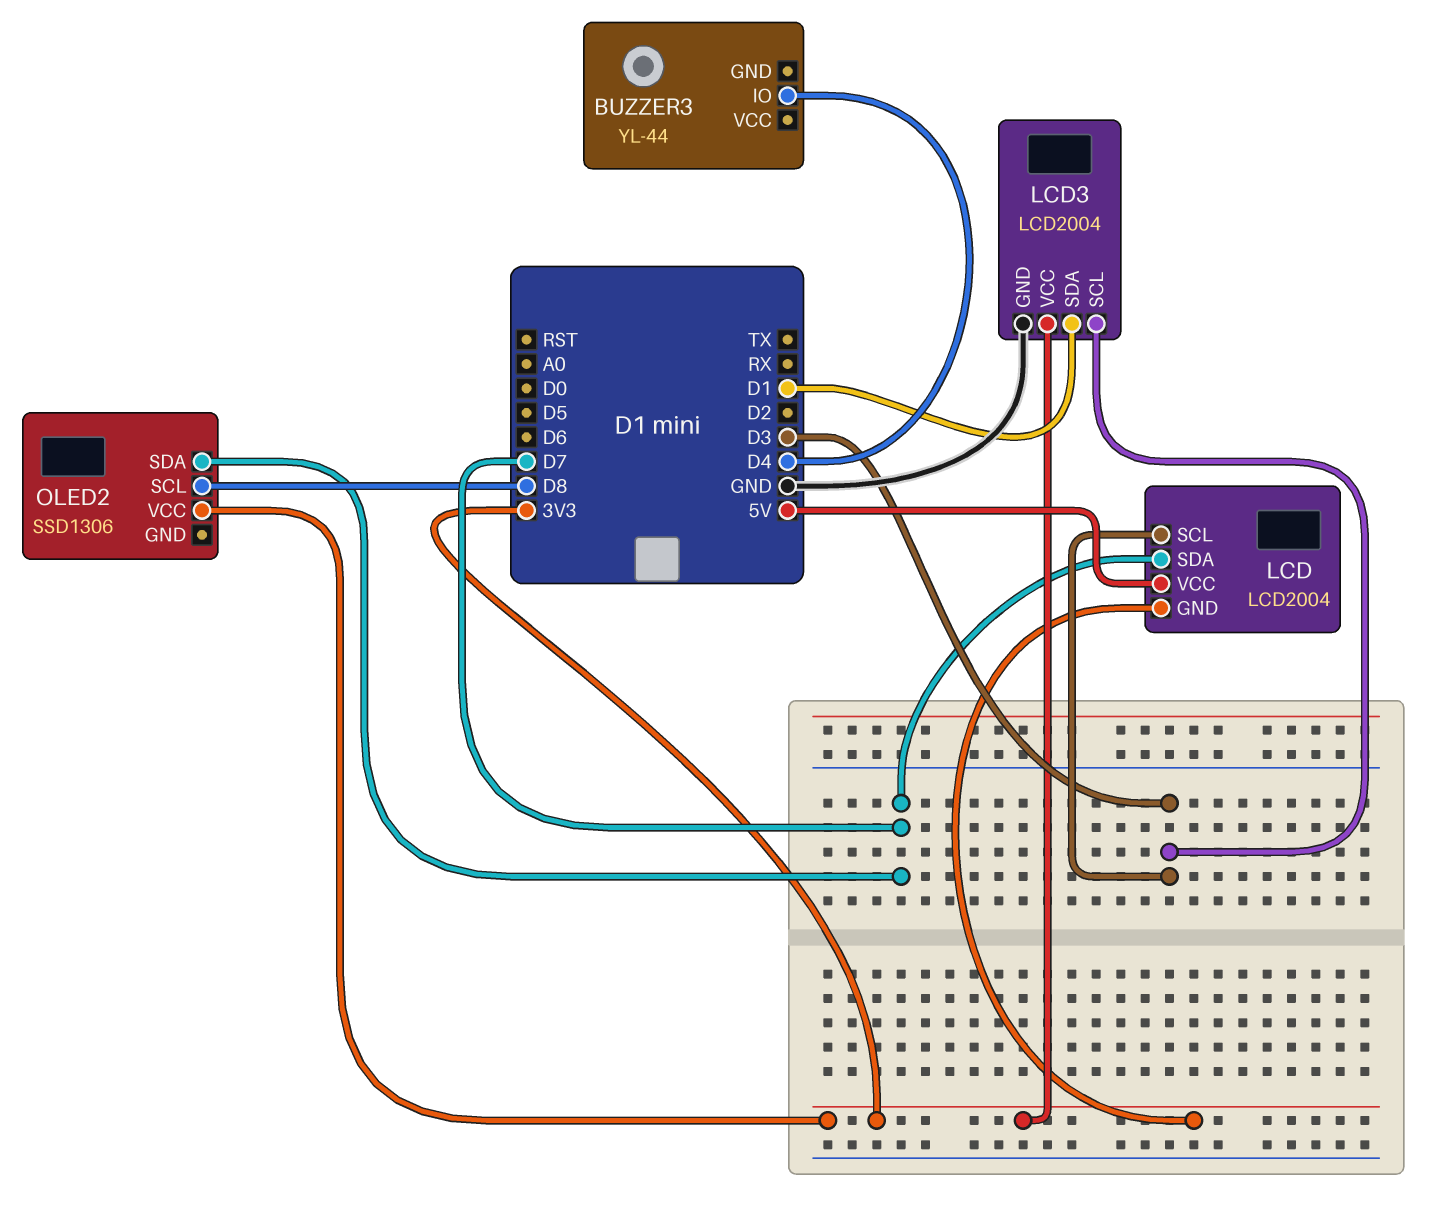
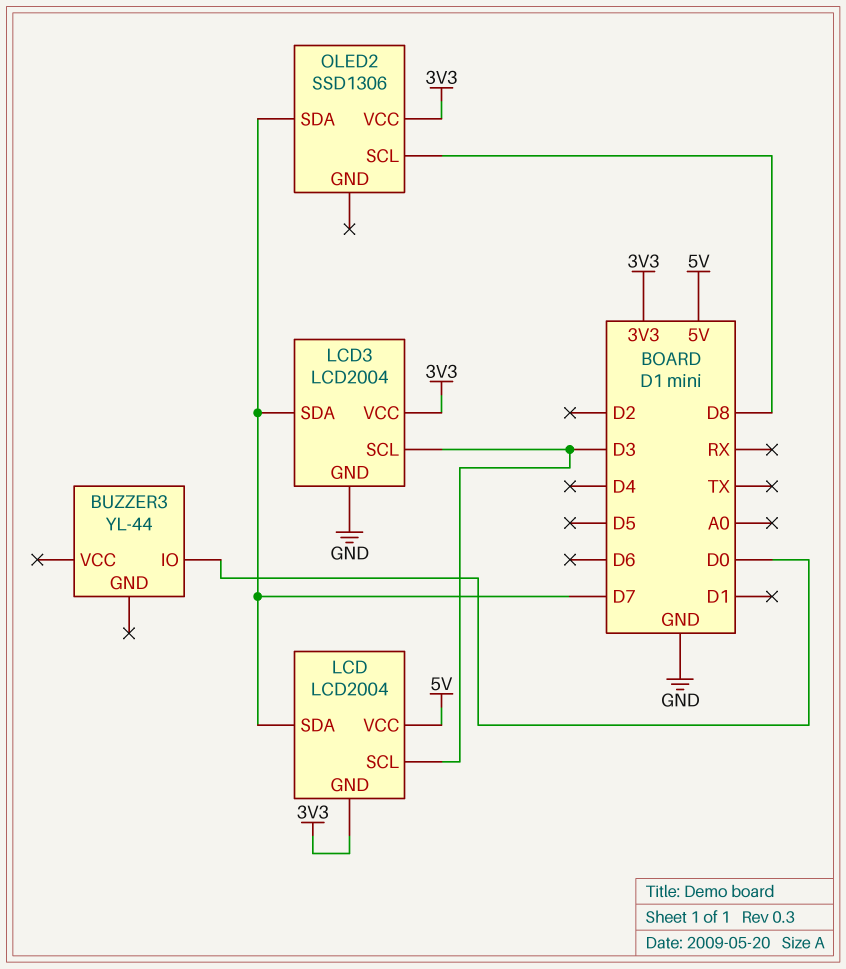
BUZZER3 pin IO: D4 -> D0
LCD3 pin SDA: D1 -> D7

